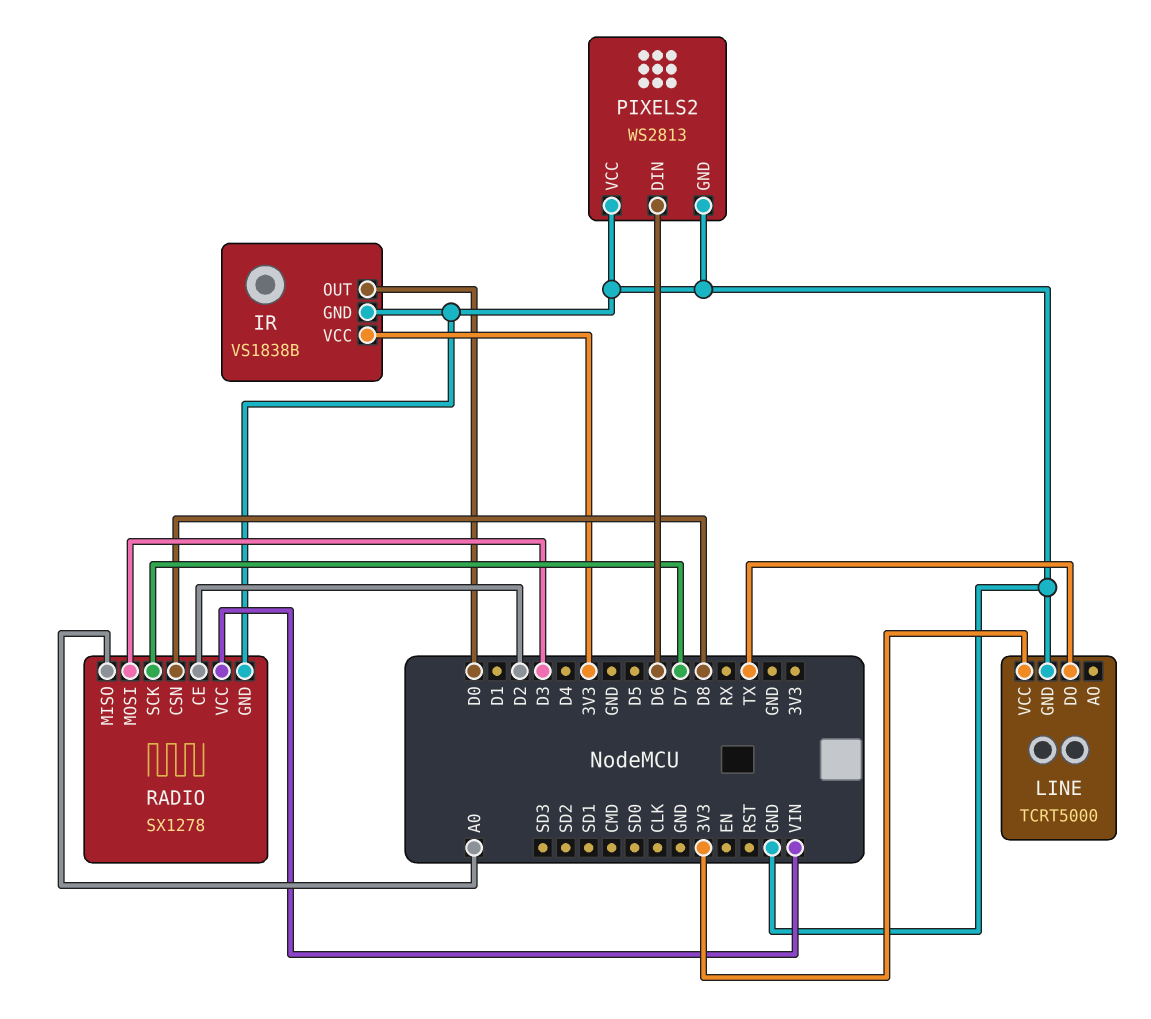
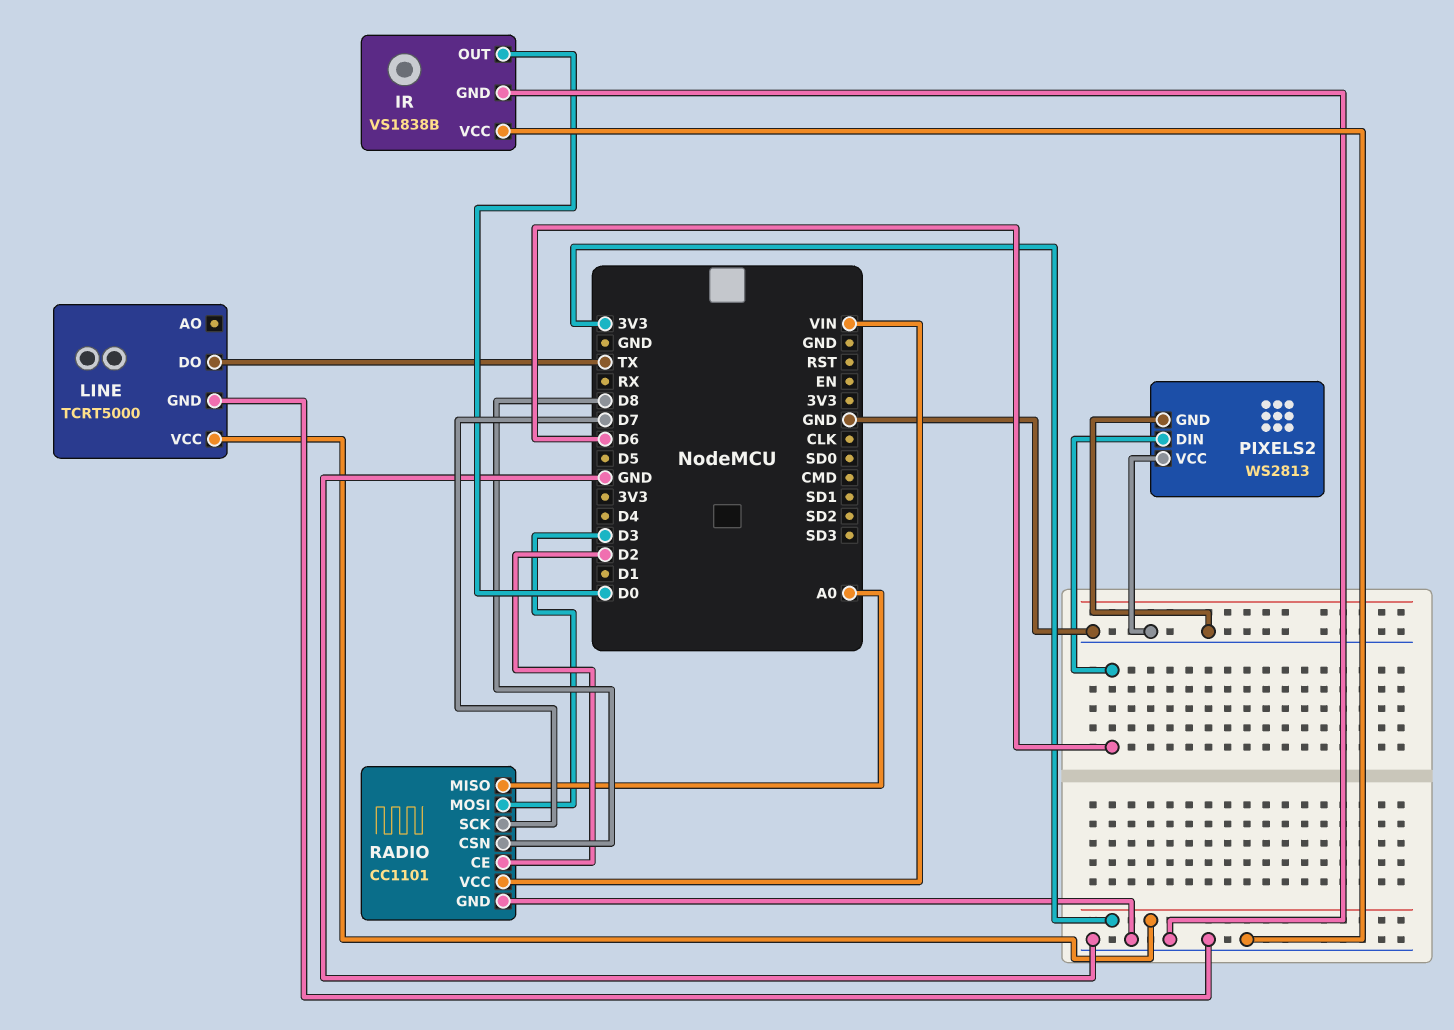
IR pin VCC: 3V3 -> GND
RADIO: SX1278 -> CC1101

